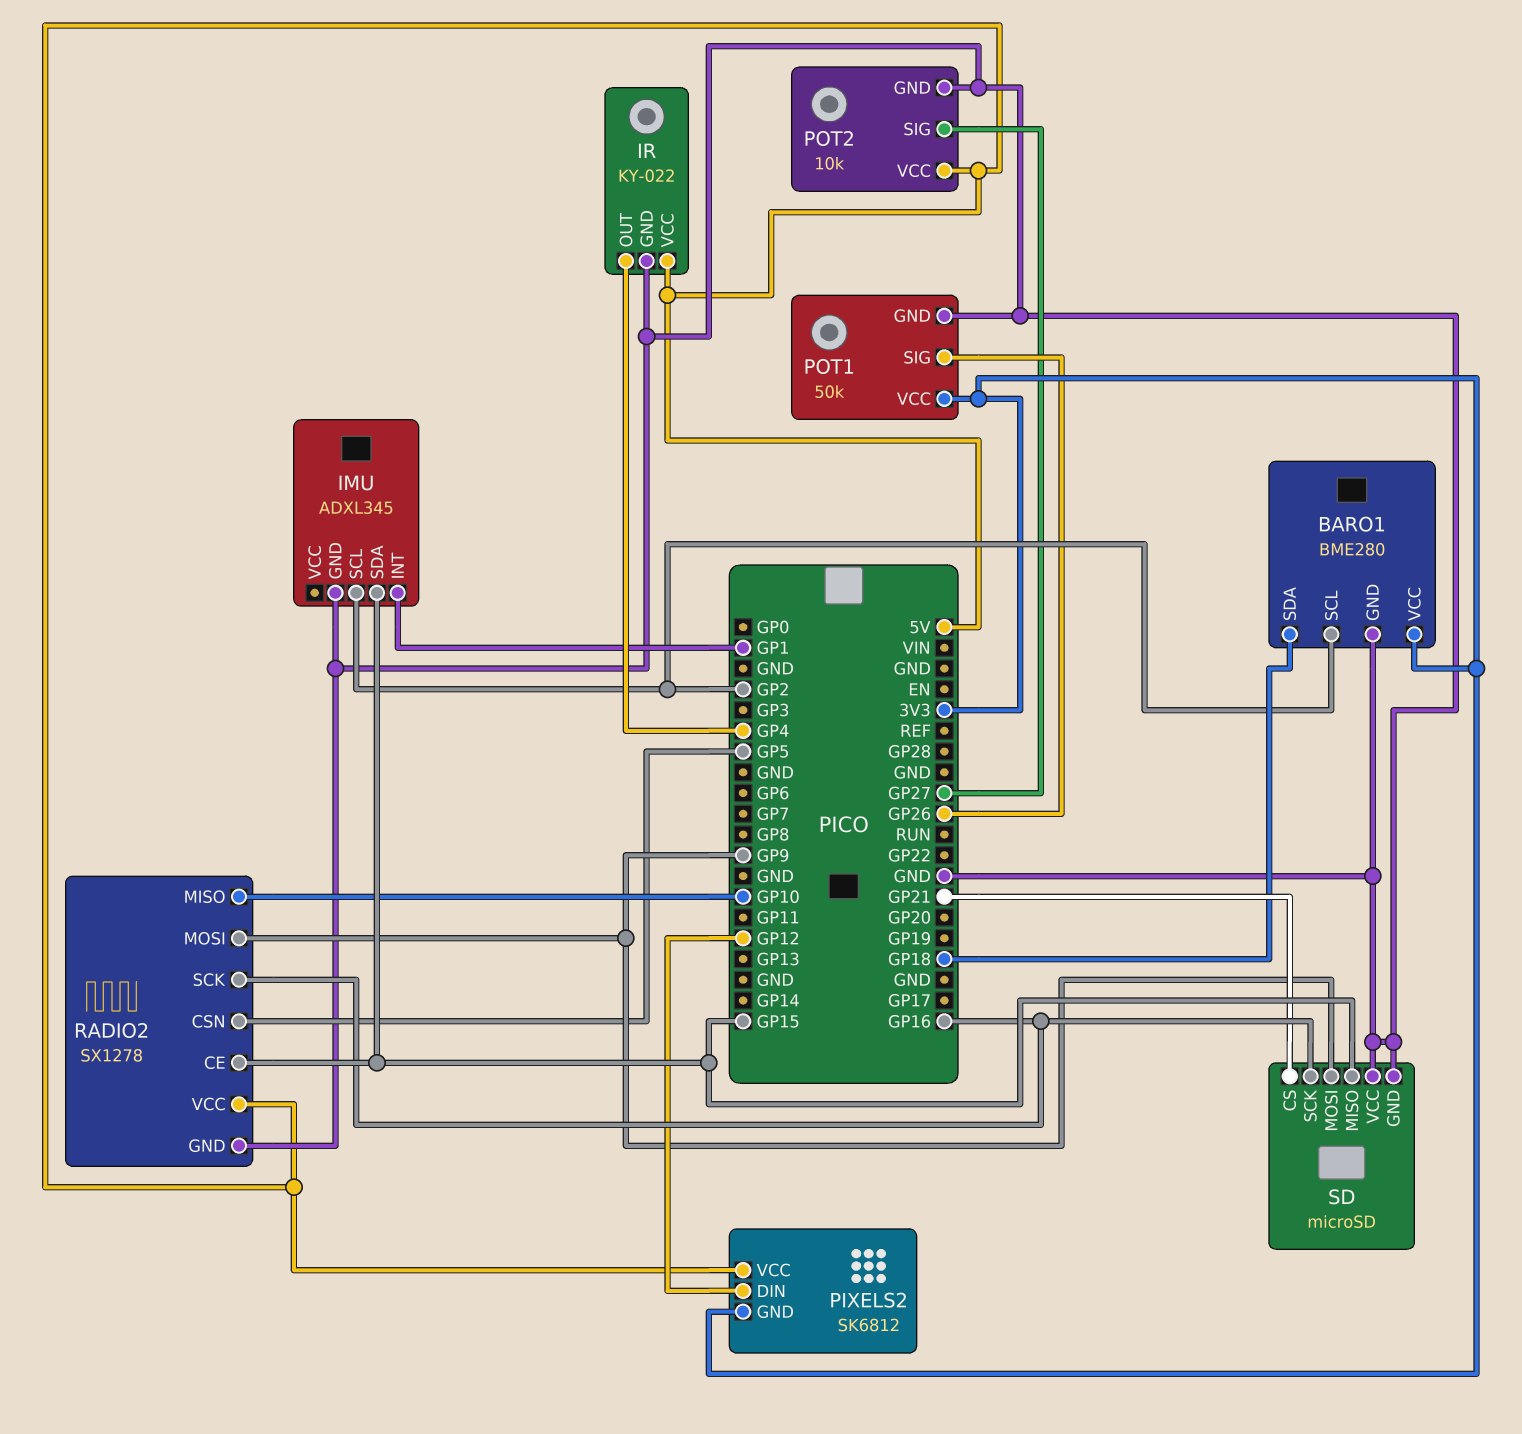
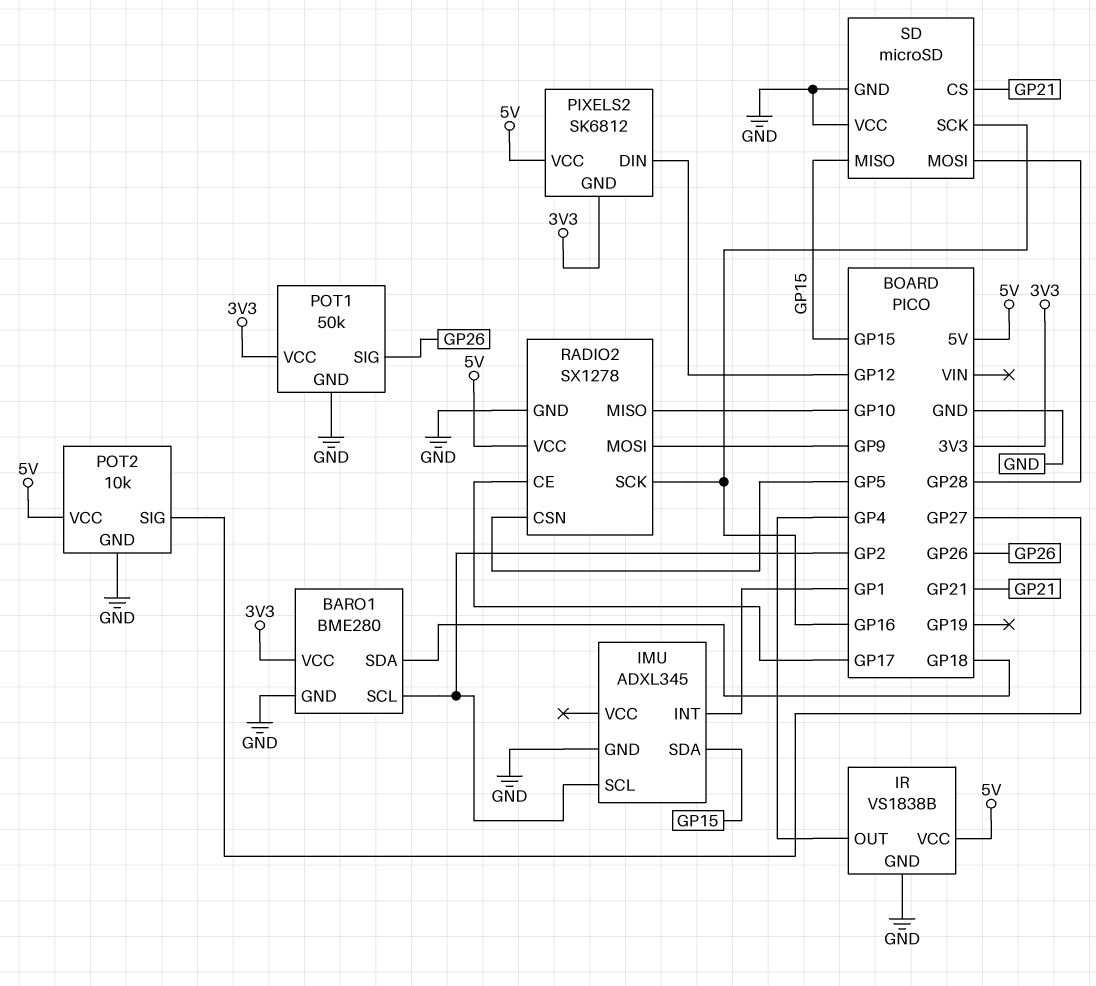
IR: KY-022 -> VS1838B
RADIO2 pin CE: GP15 -> GP17
SD pin MOSI: GP9 -> GP28

